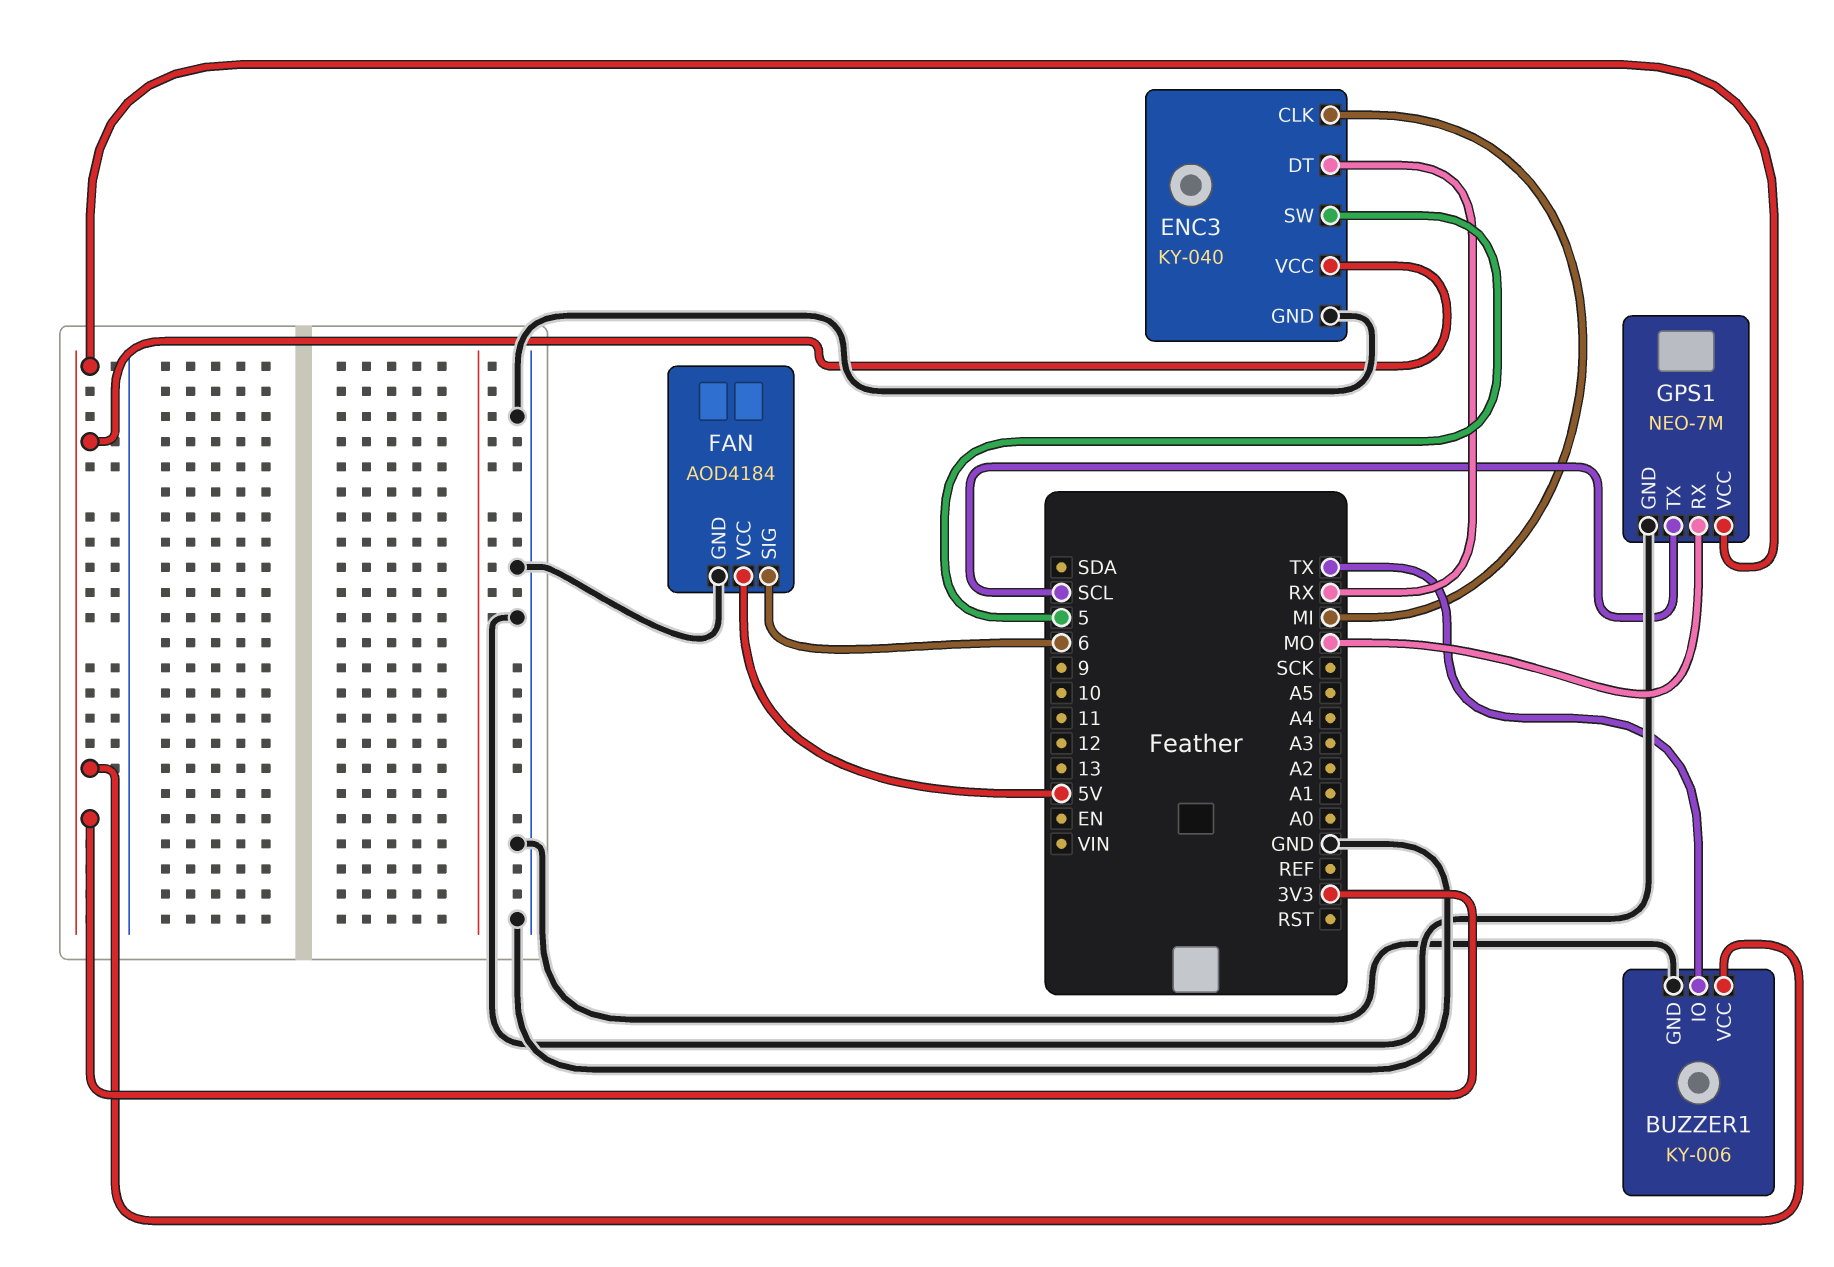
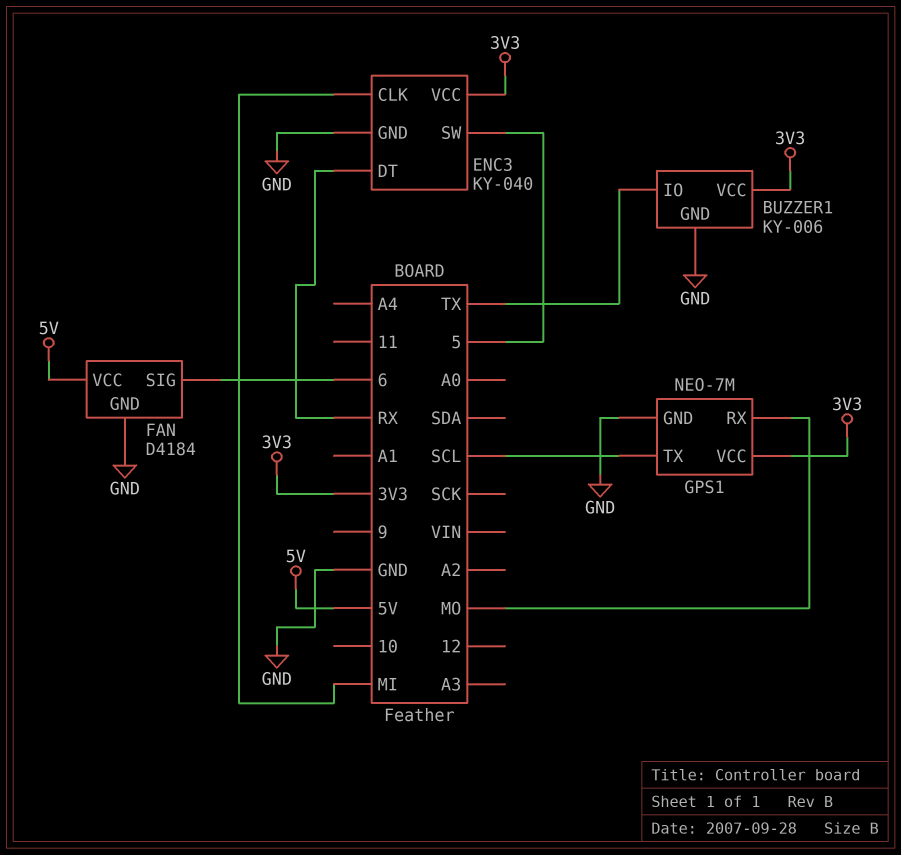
FAN: AOD4184 -> D4184

